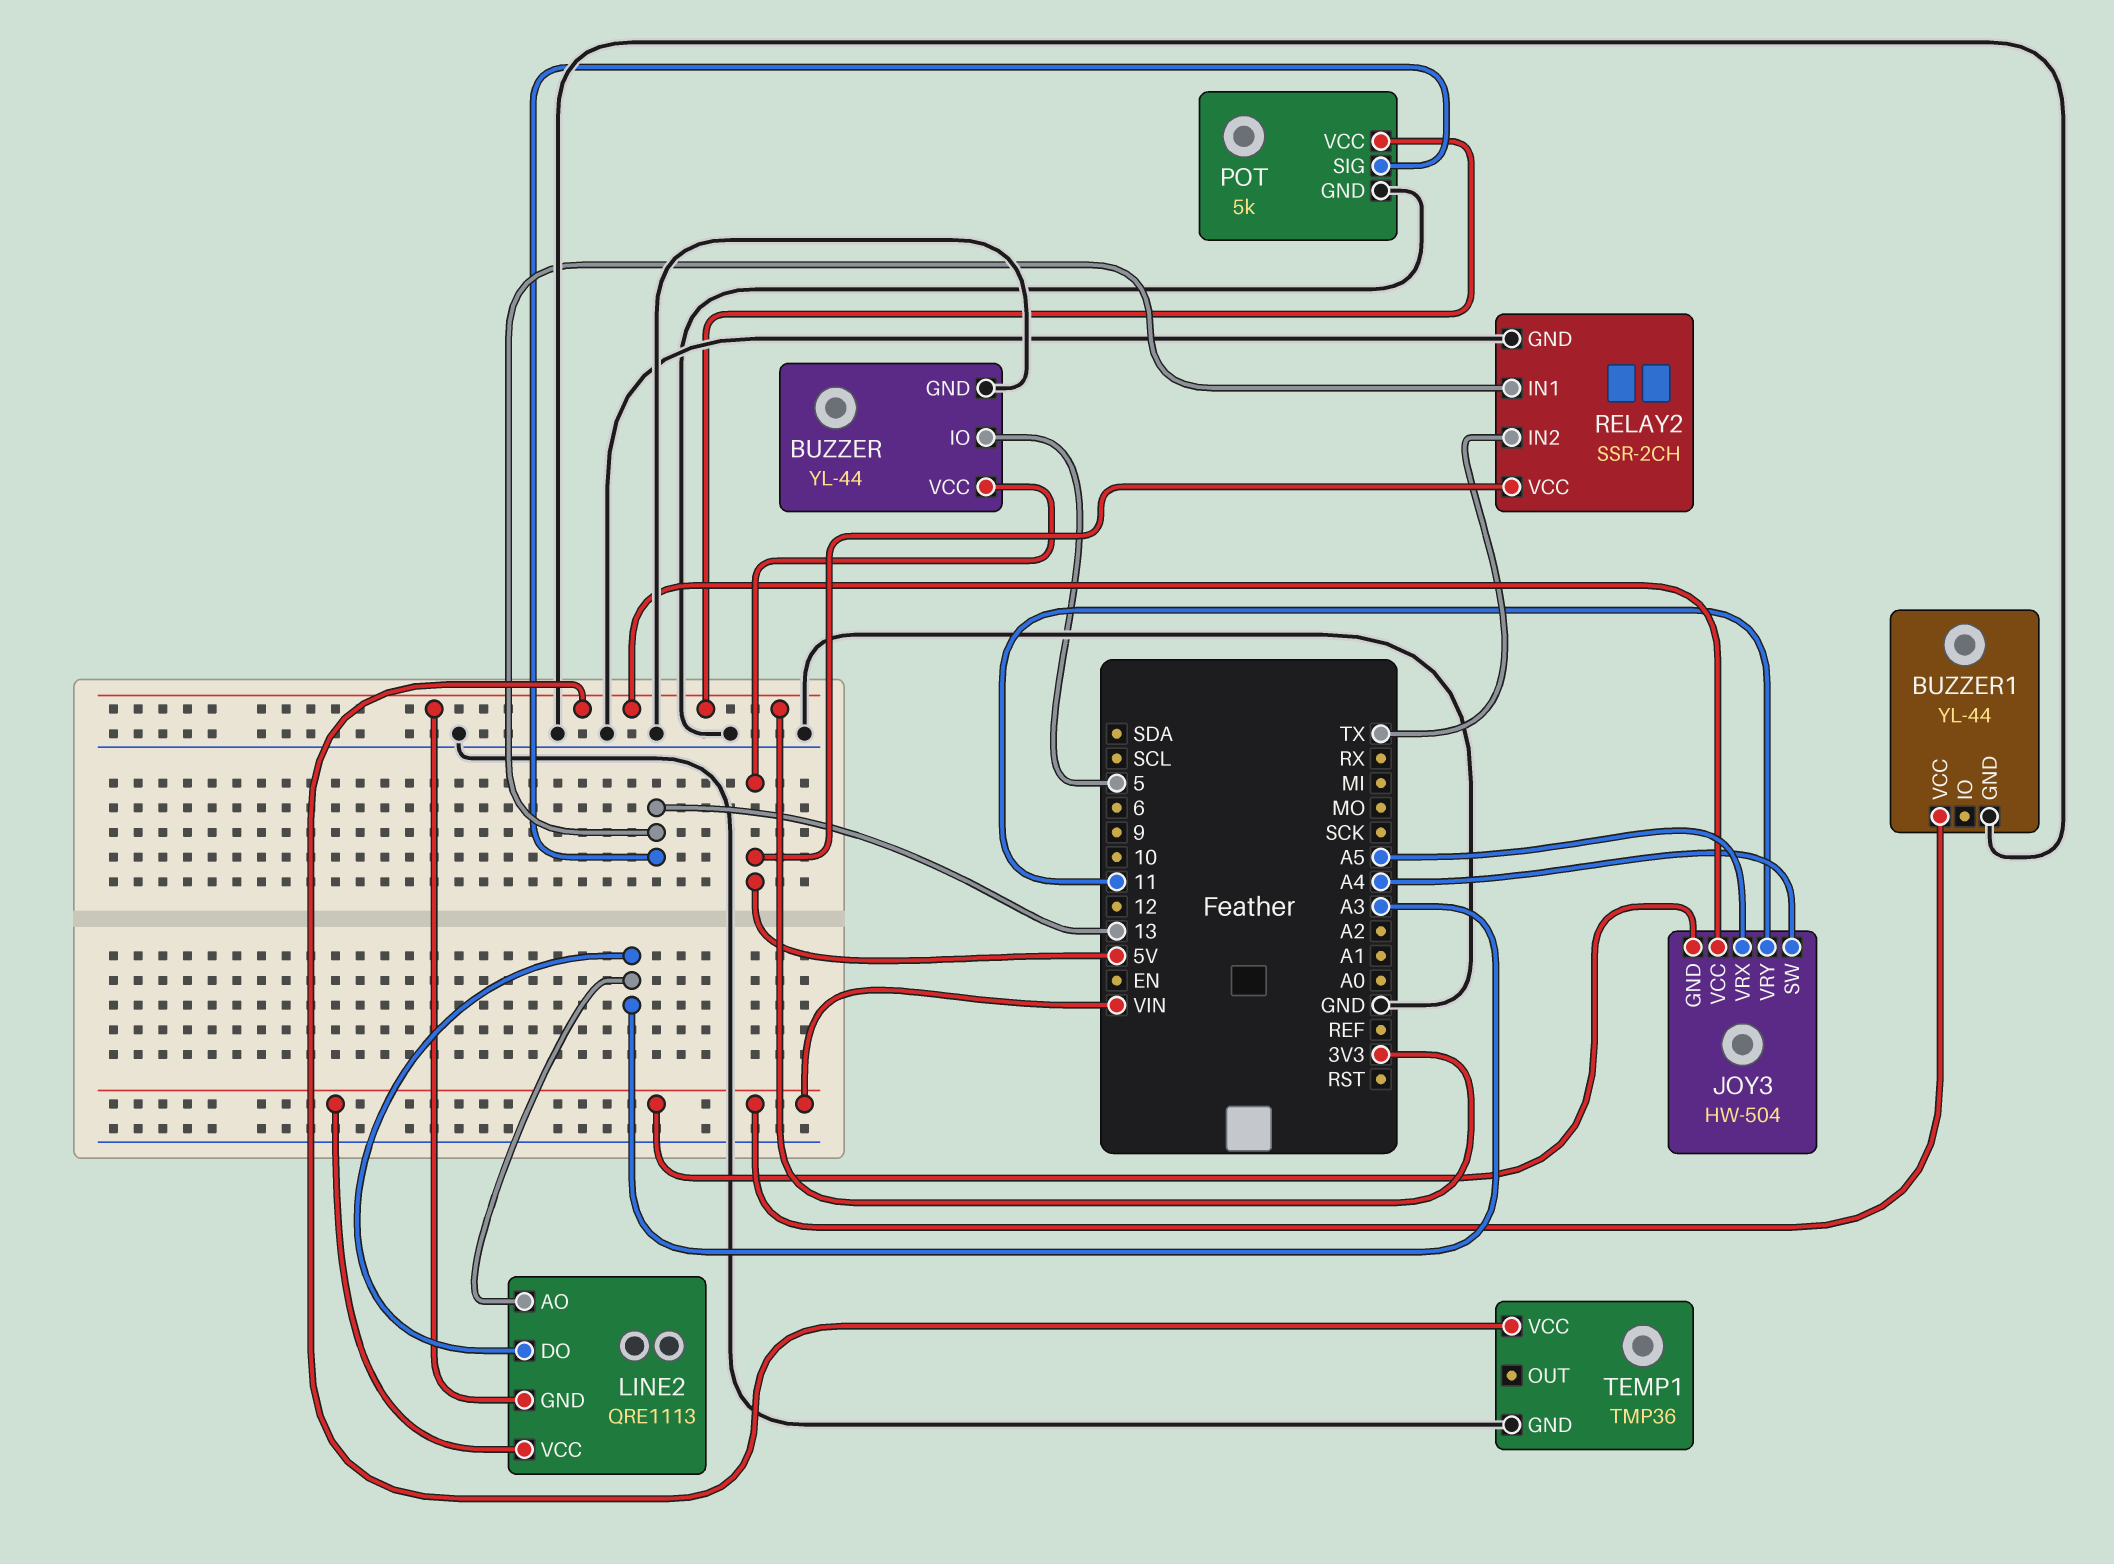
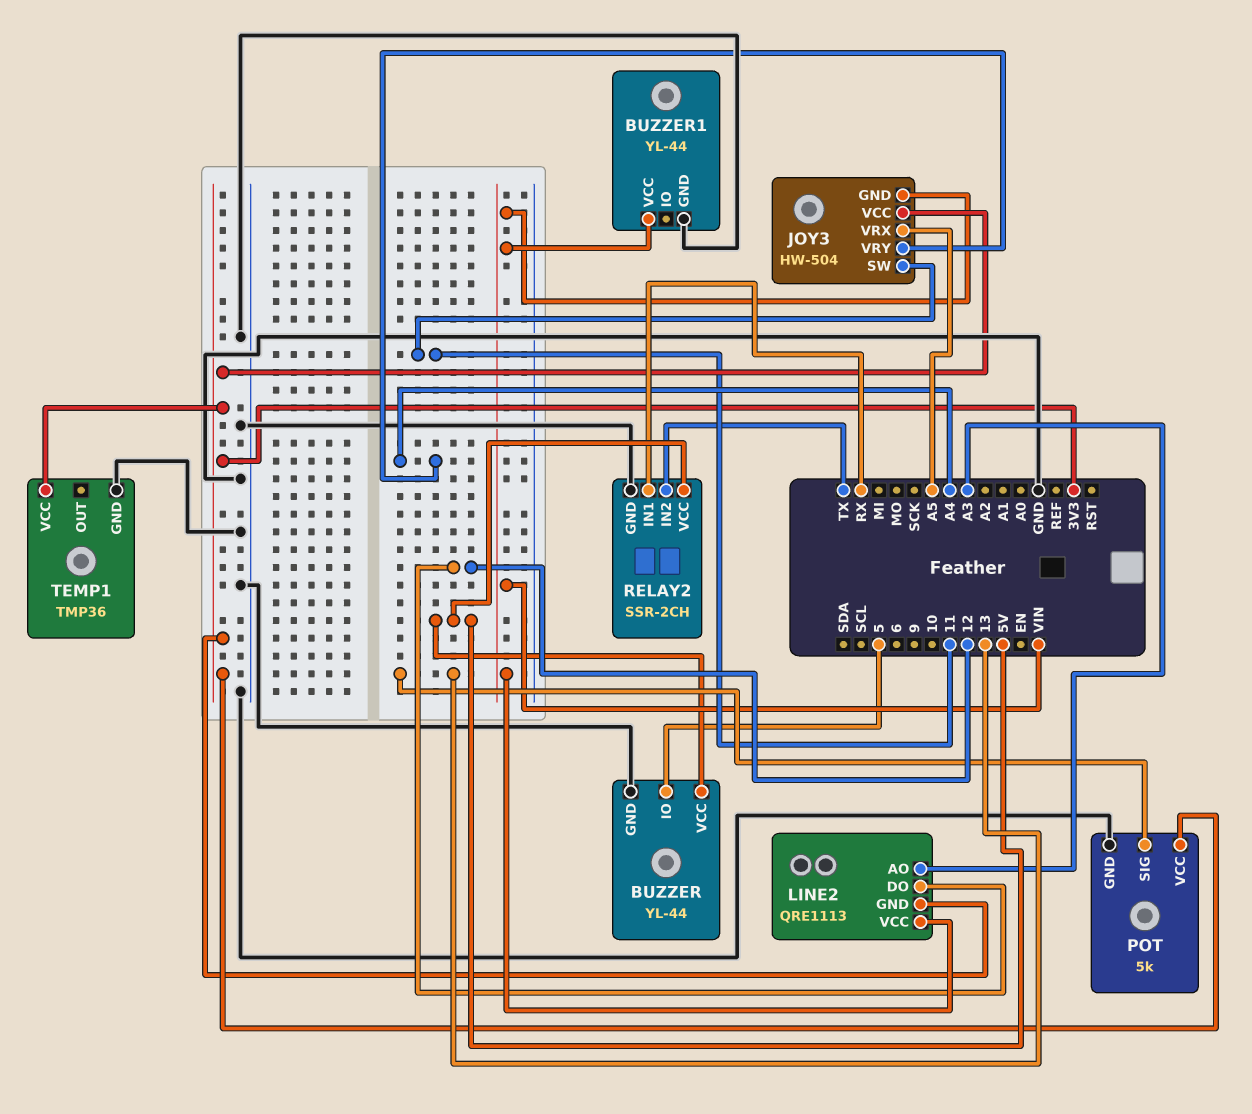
JOY3 pin SW: A4 -> 11
JOY3 pin VRY: 11 -> A4
LINE2 pin DO: A3 -> 12
RELAY2 pin IN1: 13 -> RX

